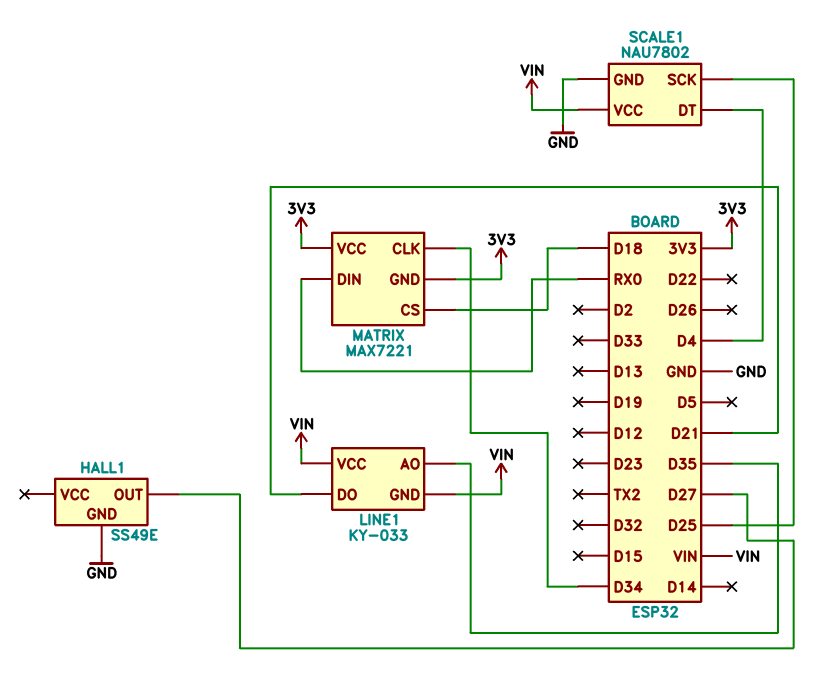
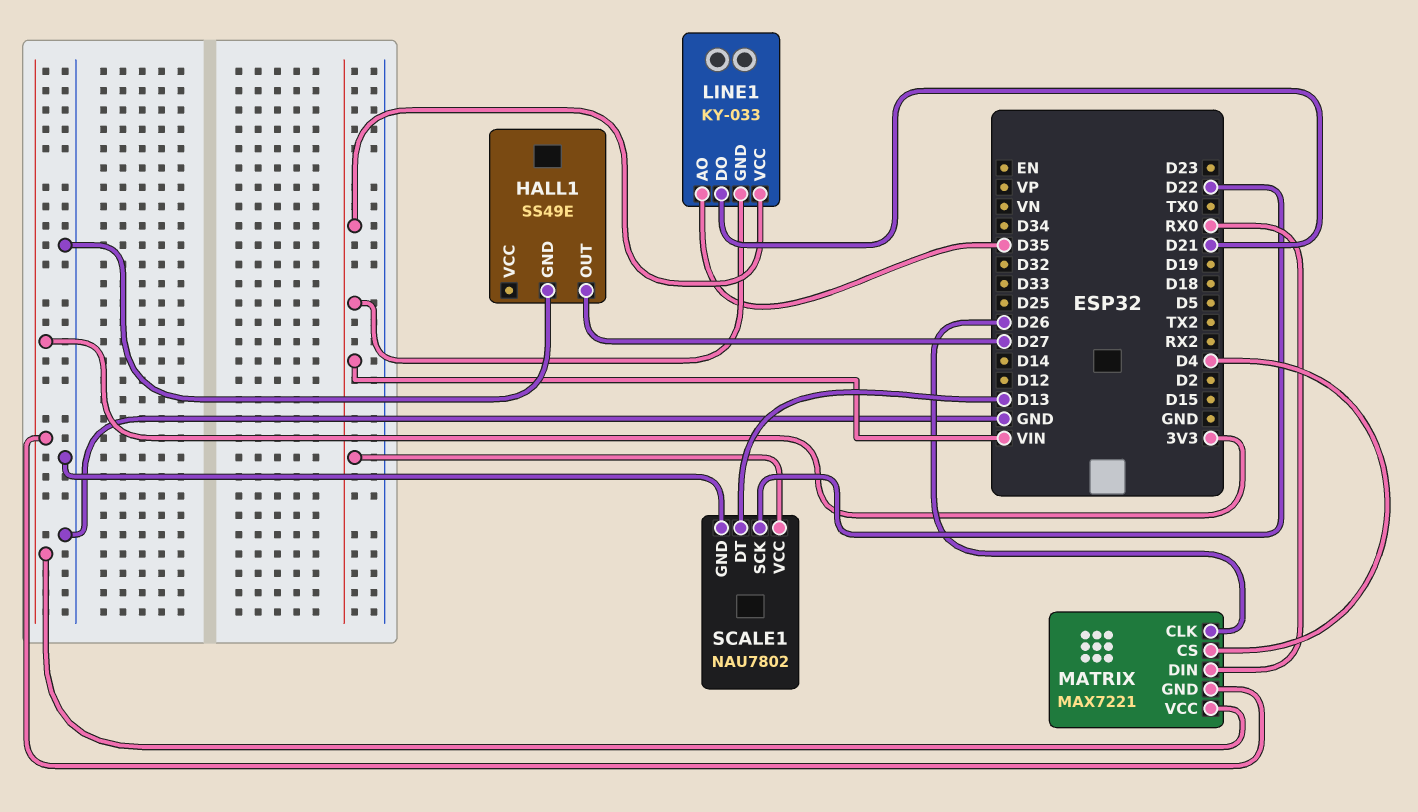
MATRIX pin CLK: D34 -> D26
MATRIX pin CS: D18 -> D4
SCALE1 pin DT: D4 -> D13
SCALE1 pin SCK: D25 -> D22

